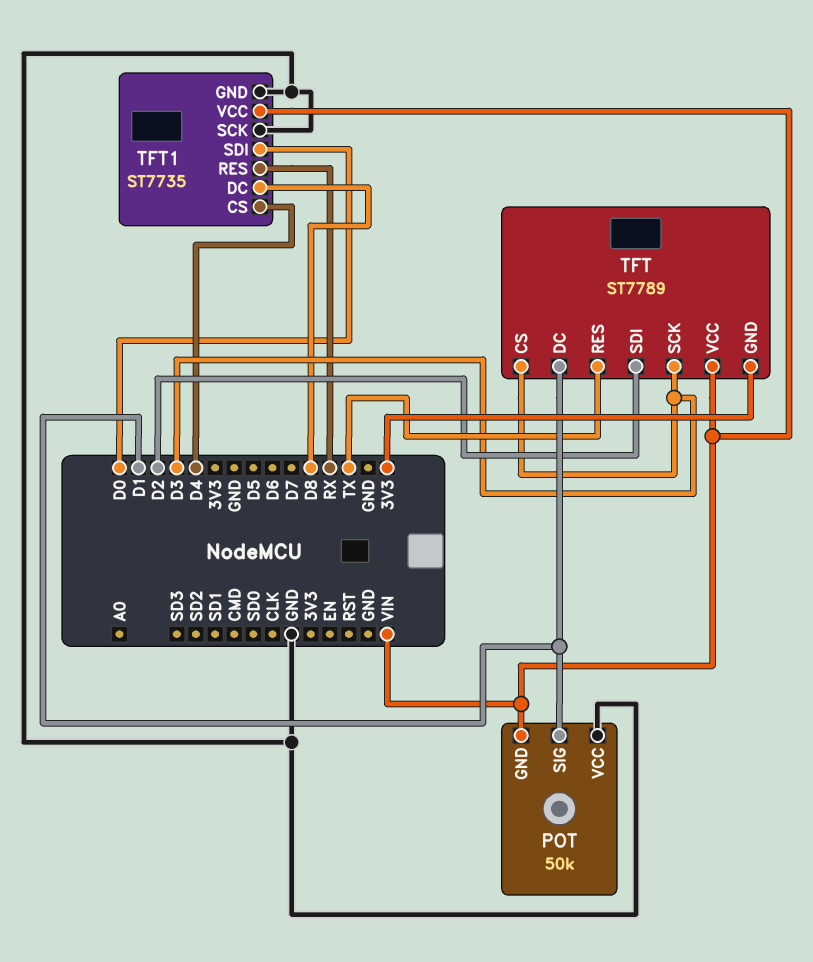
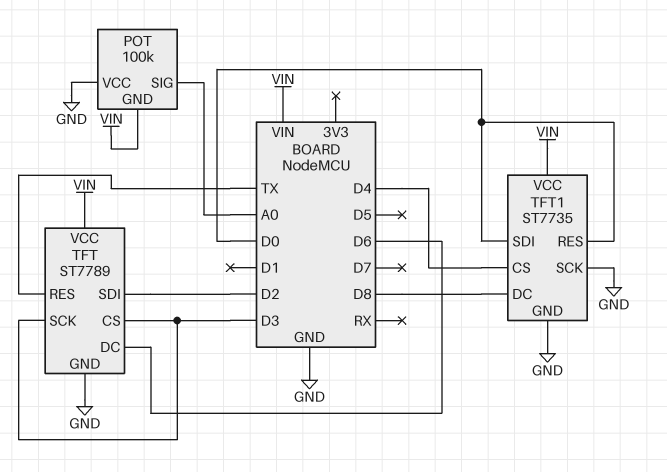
POT: 50k -> 100k
POT pin SIG: D1 -> A0
TFT pin DC: D1 -> D6
TFT pin GND: 3V3 -> GND
TFT1 pin RES: RX -> D0

